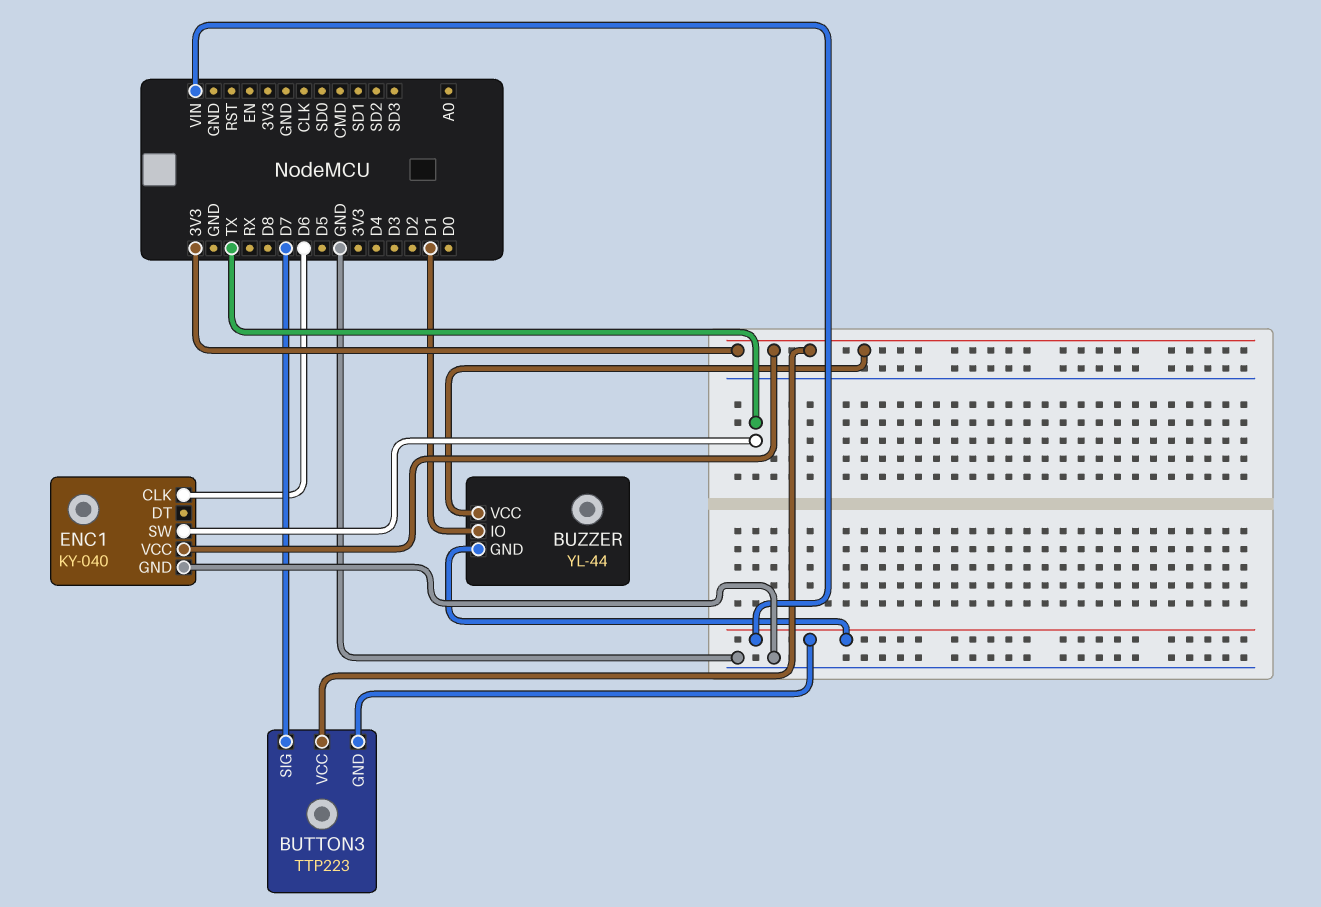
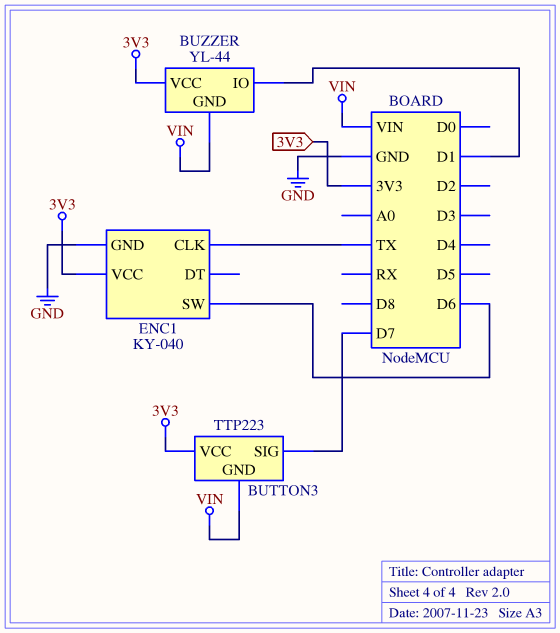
ENC1 pin CLK: D6 -> TX
ENC1 pin SW: TX -> D6

